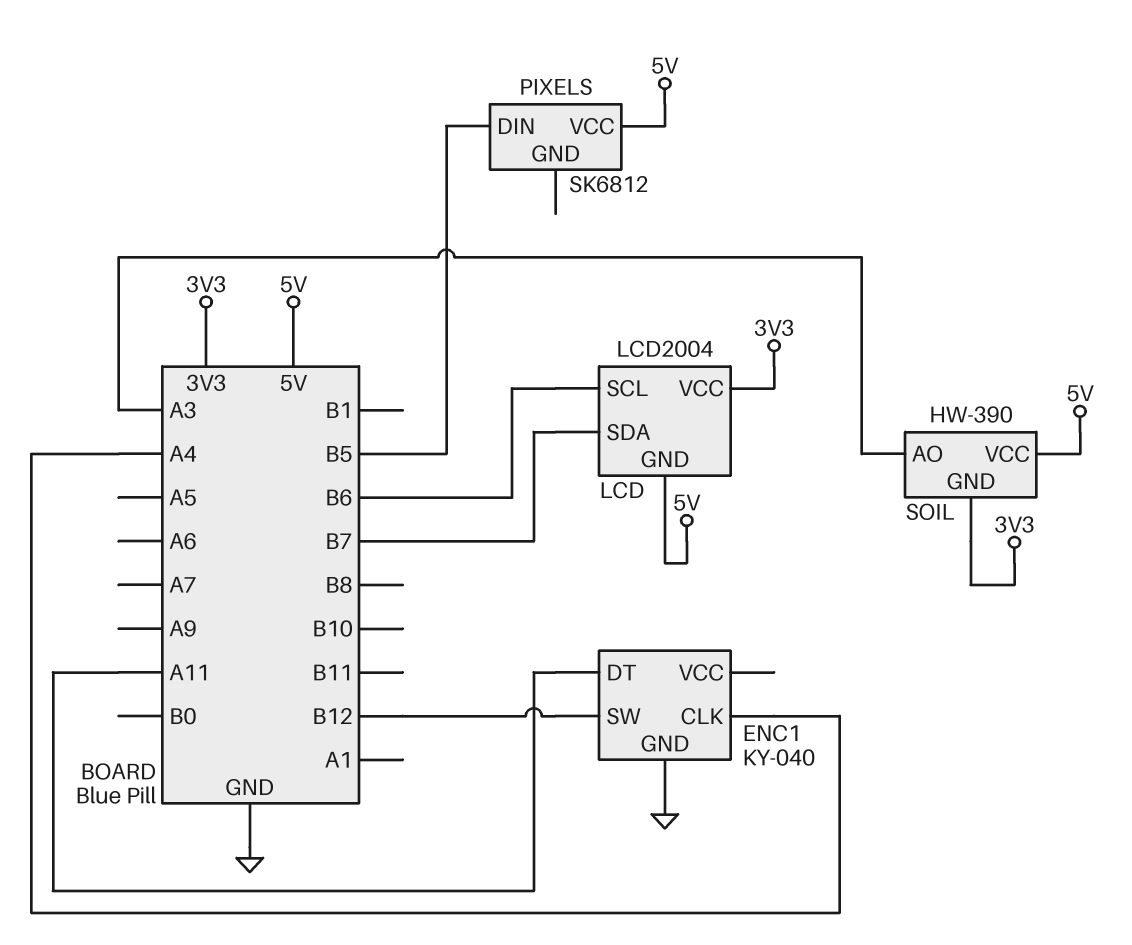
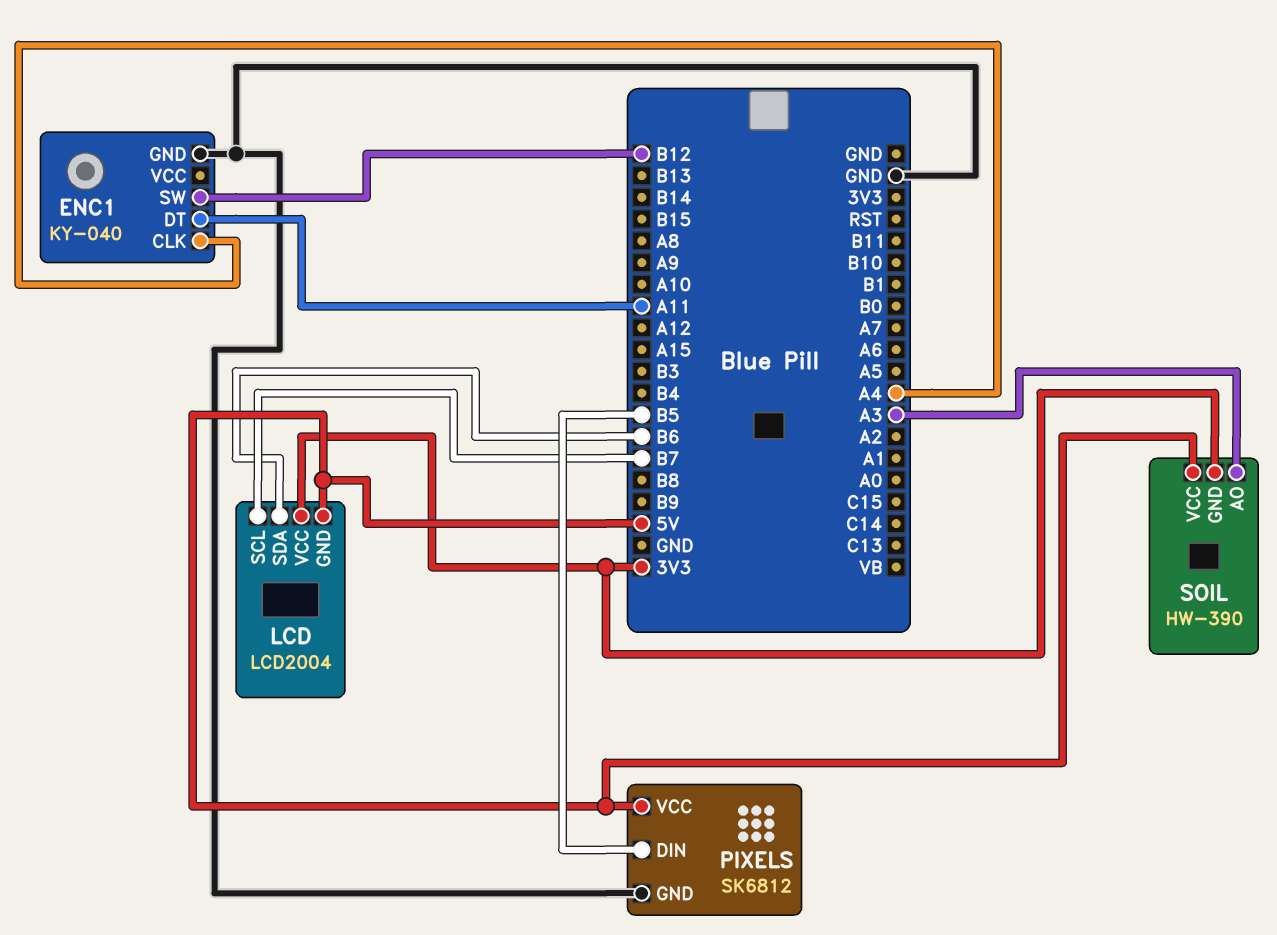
LCD pin SCL: B6 -> B7
LCD pin SDA: B7 -> B6
PIXELS pin GND: none -> GND

